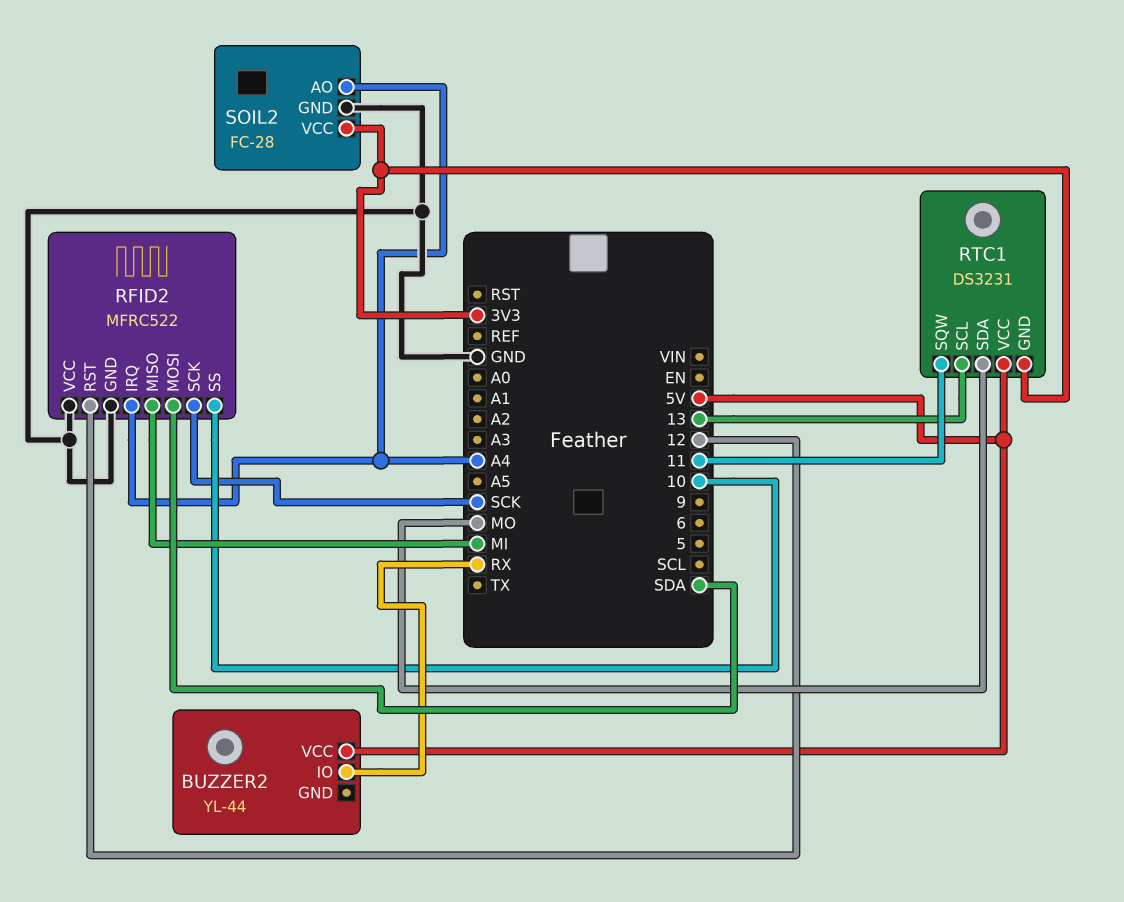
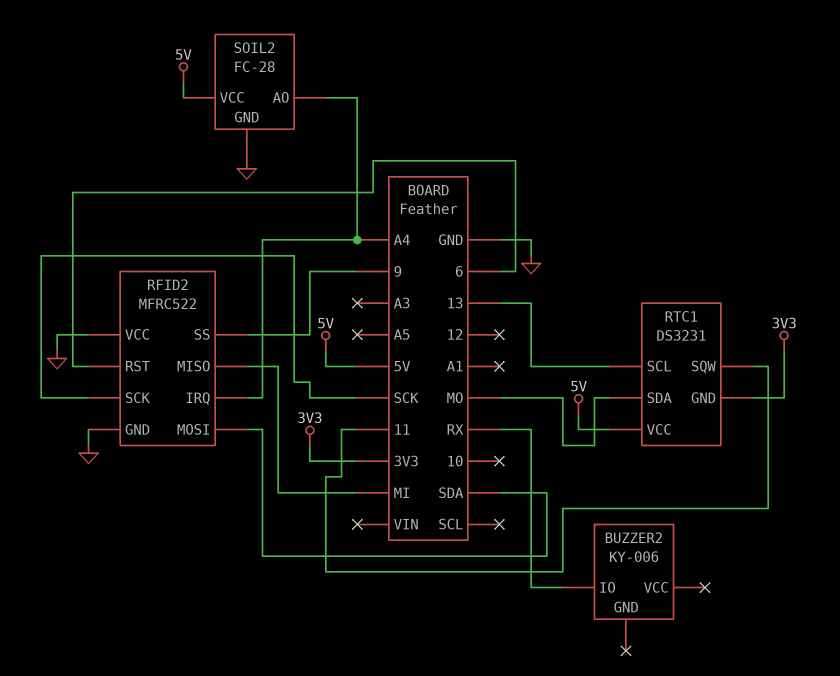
BUZZER2: YL-44 -> KY-006
BUZZER2 pin VCC: 5V -> none
RFID2 pin RST: 12 -> 6
RFID2 pin SS: 10 -> 9
SOIL2 pin VCC: 3V3 -> 5V

